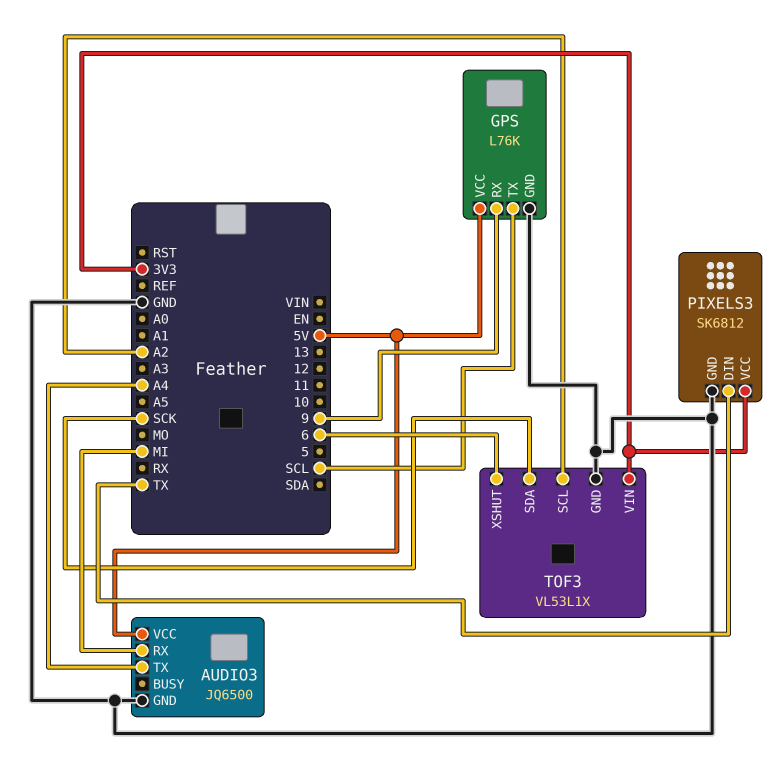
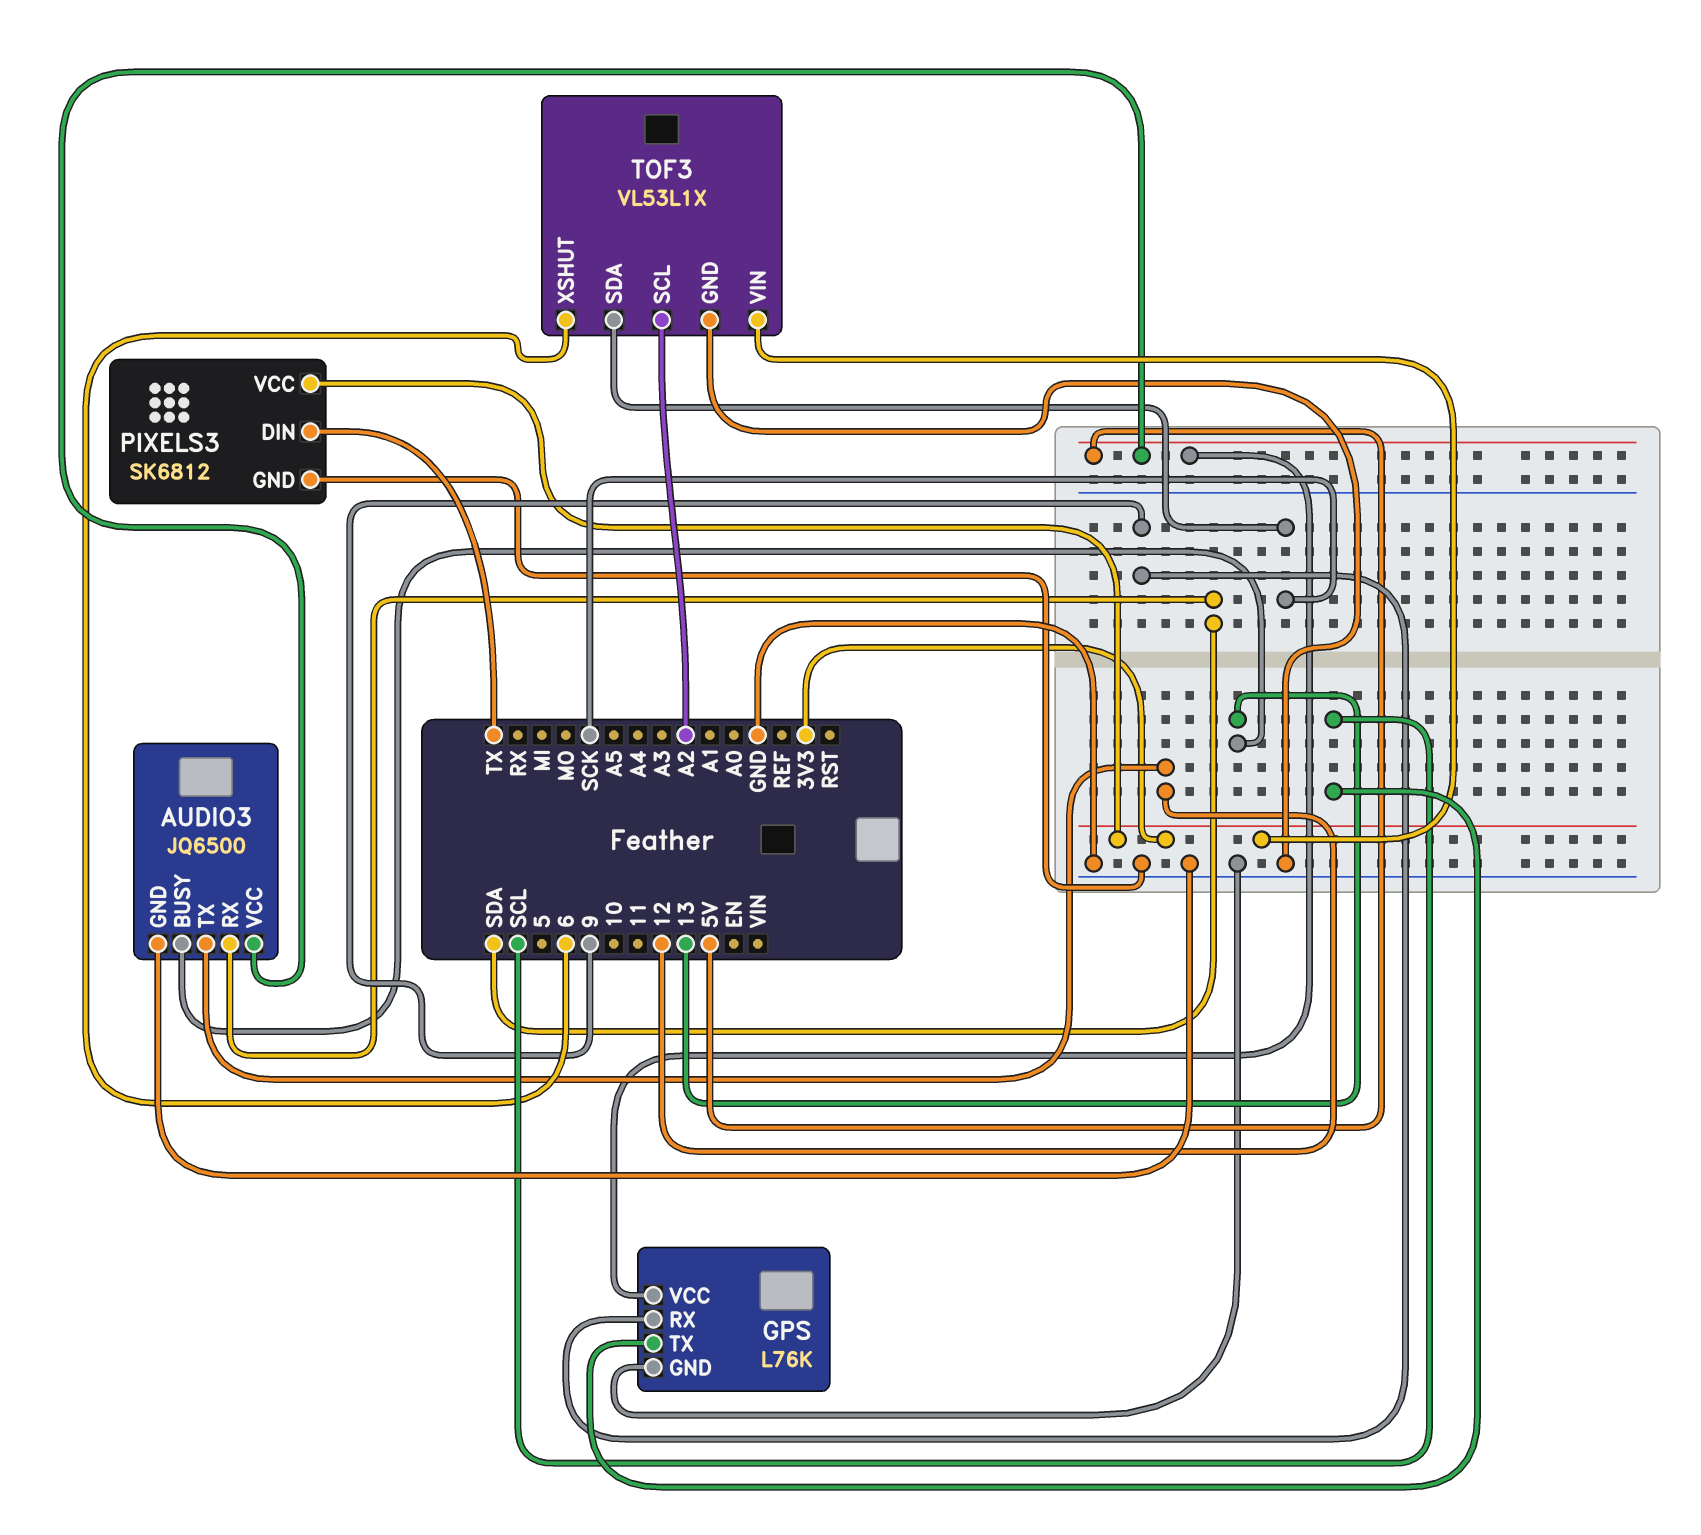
AUDIO3 pin BUSY: none -> 13
AUDIO3 pin RX: MI -> SDA
AUDIO3 pin TX: A4 -> 12

